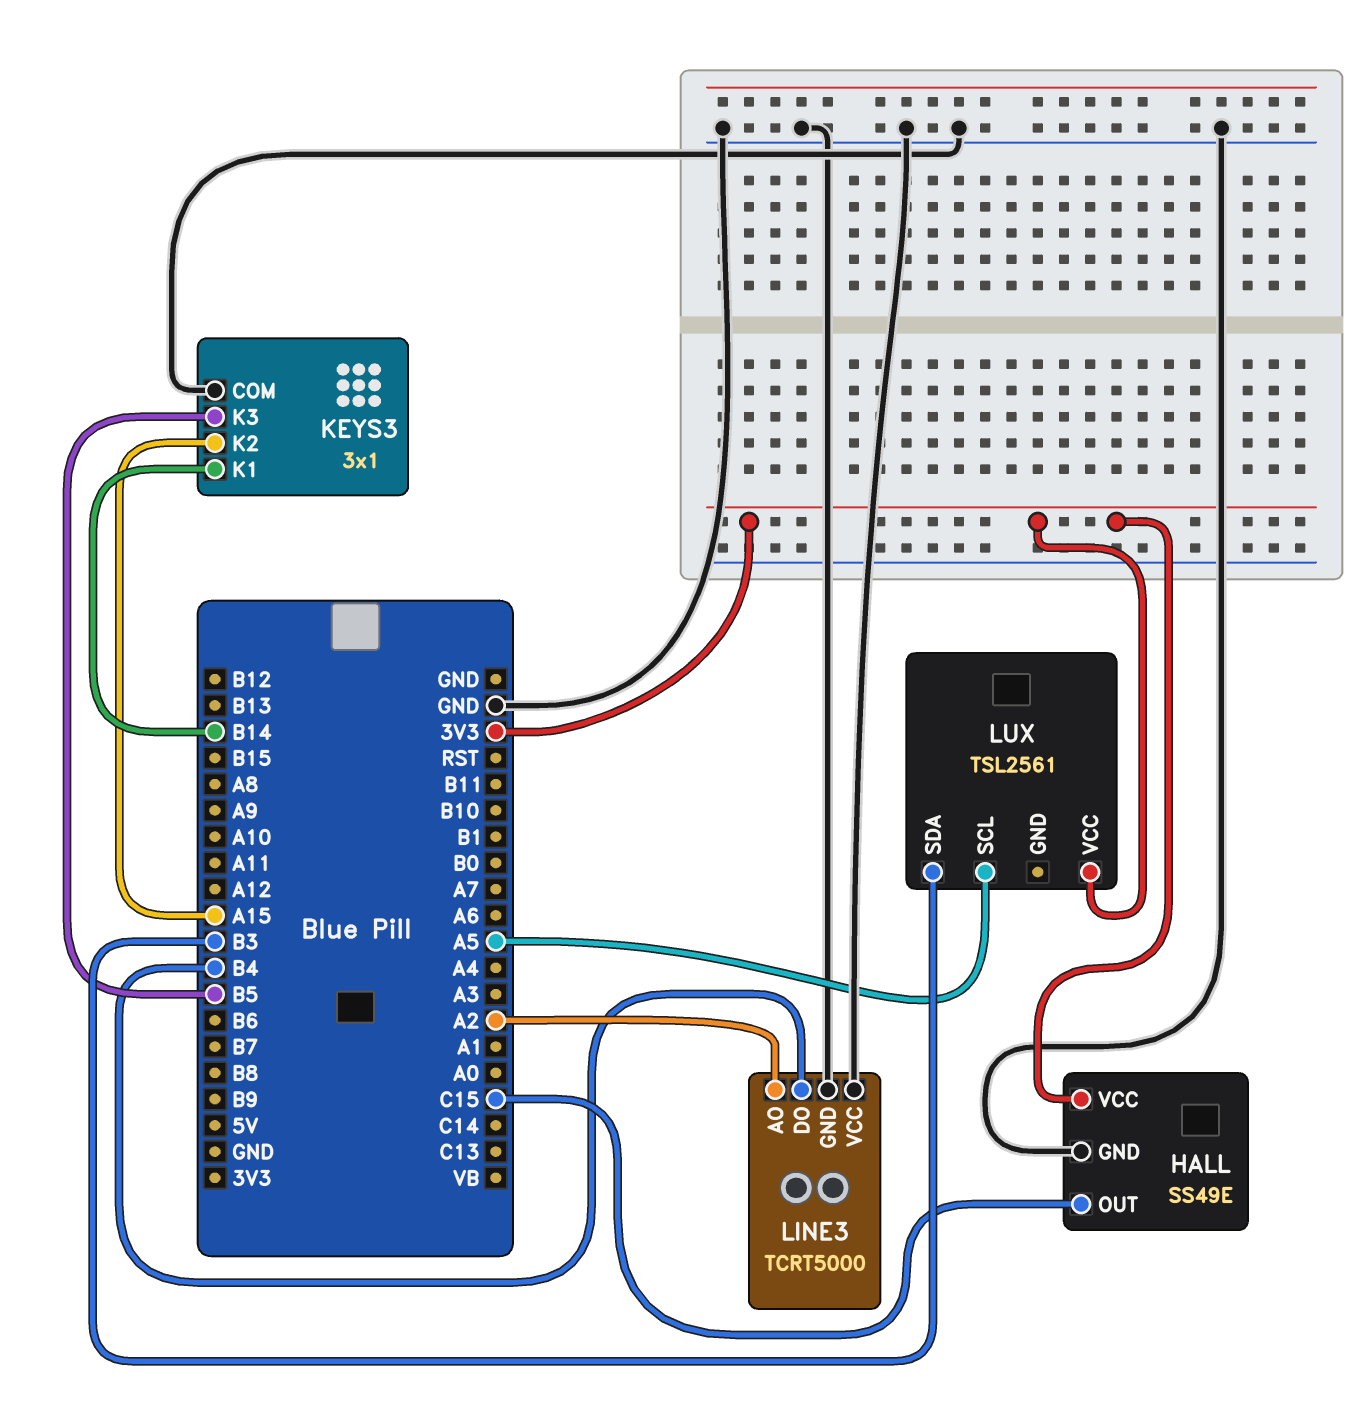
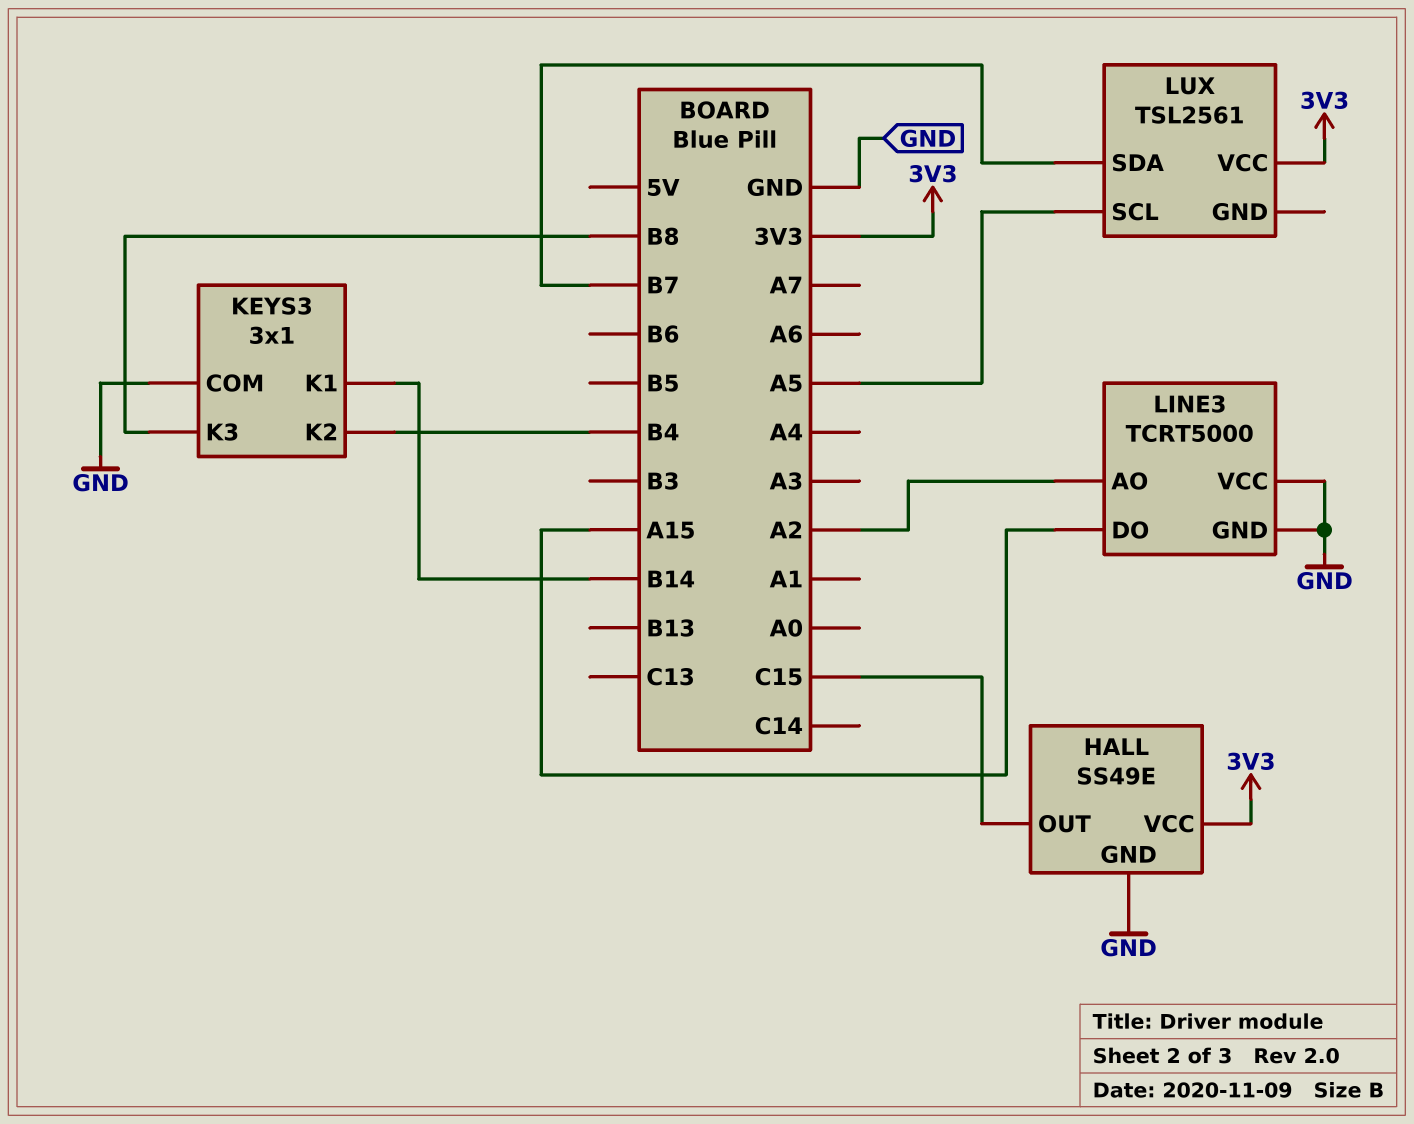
KEYS3 pin K2: A15 -> B4
KEYS3 pin K3: B5 -> B8
LINE3 pin DO: B4 -> A15
LUX pin SDA: B3 -> B7

